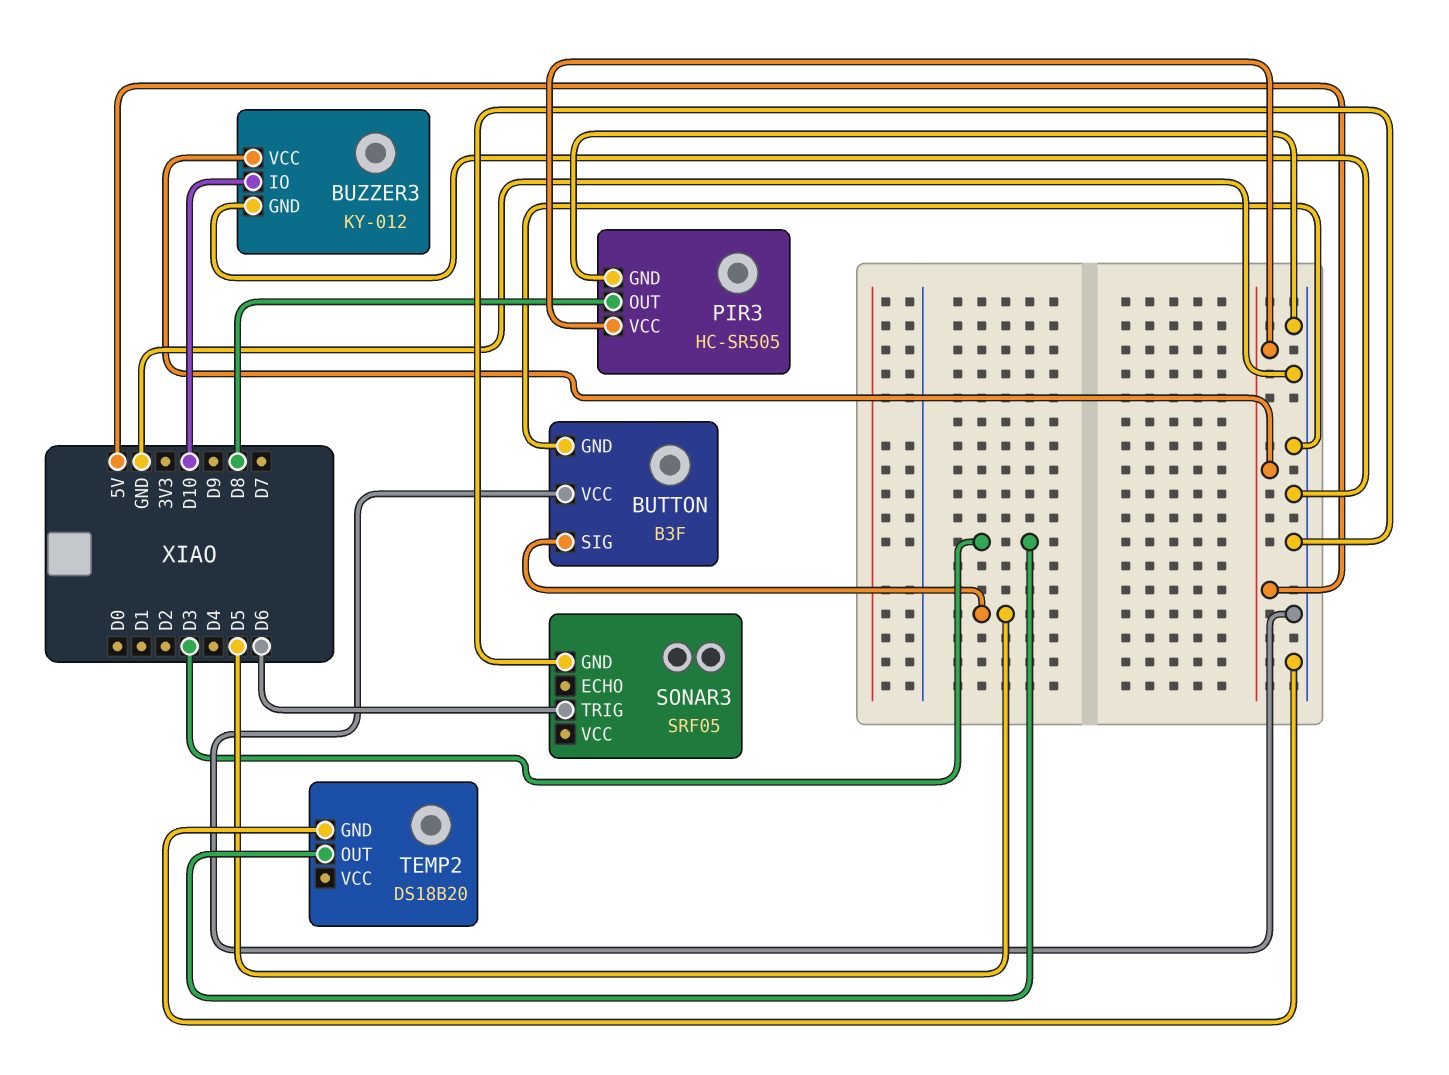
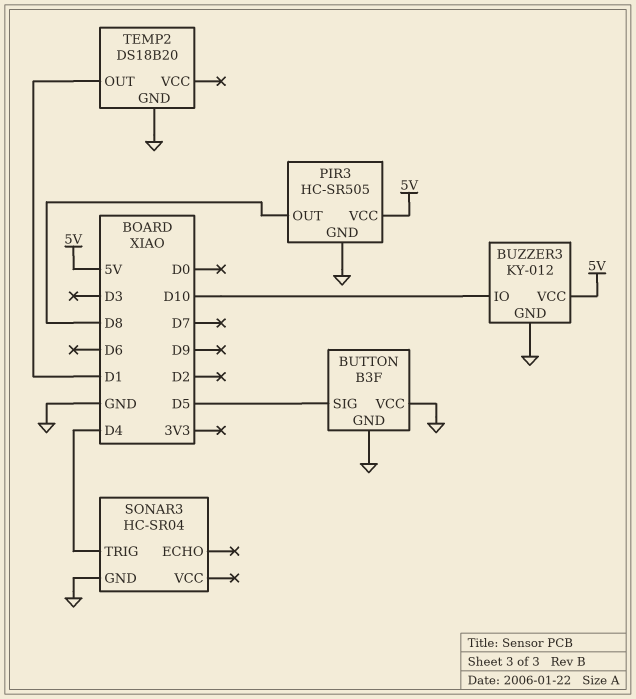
SONAR3: SRF05 -> HC-SR04
SONAR3 pin TRIG: D6 -> D4
TEMP2 pin OUT: D3 -> D1

